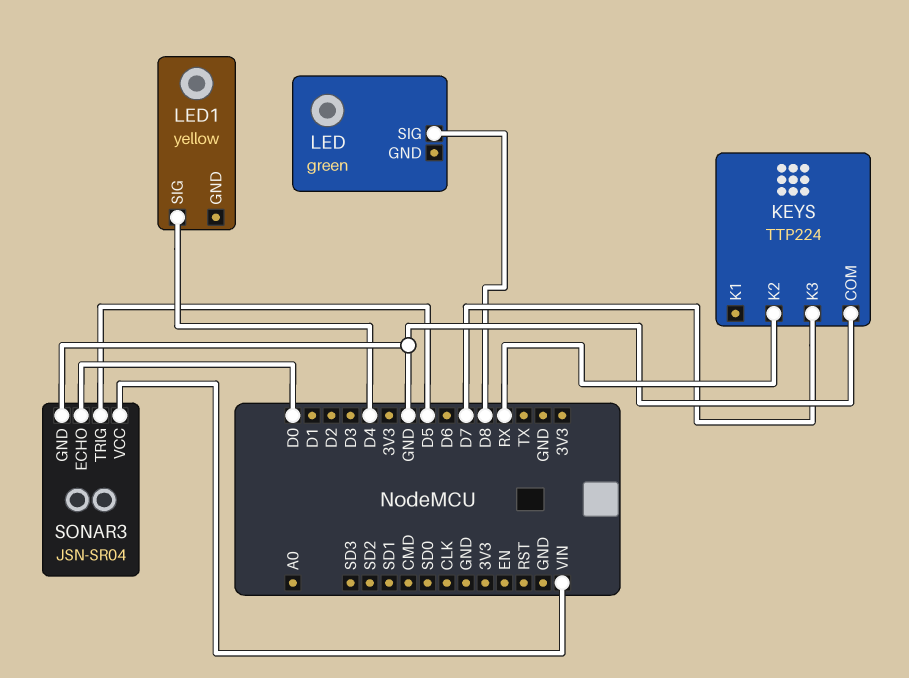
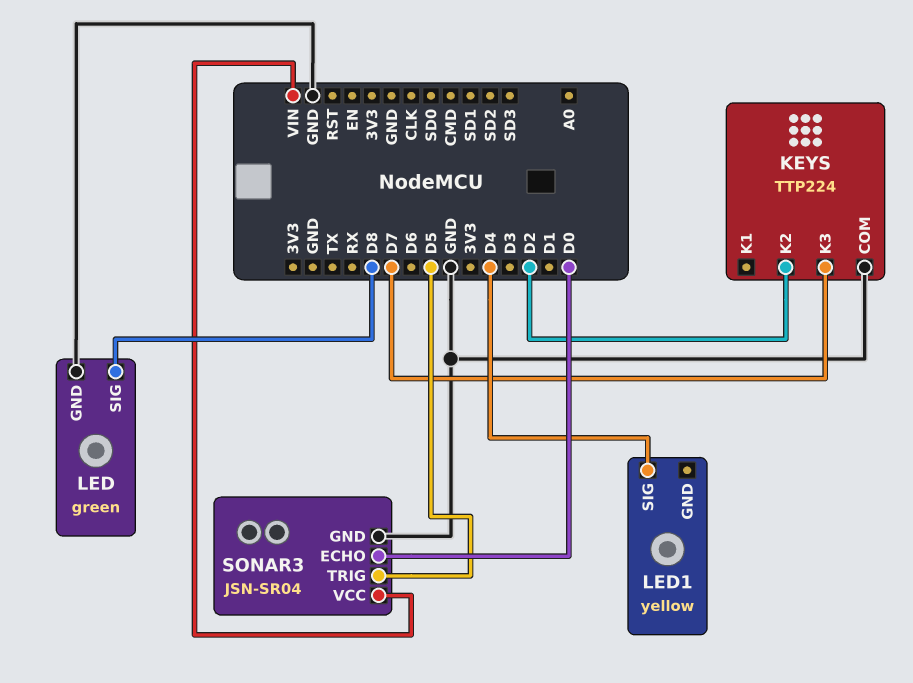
KEYS pin K2: RX -> D2
LED pin GND: none -> GND

